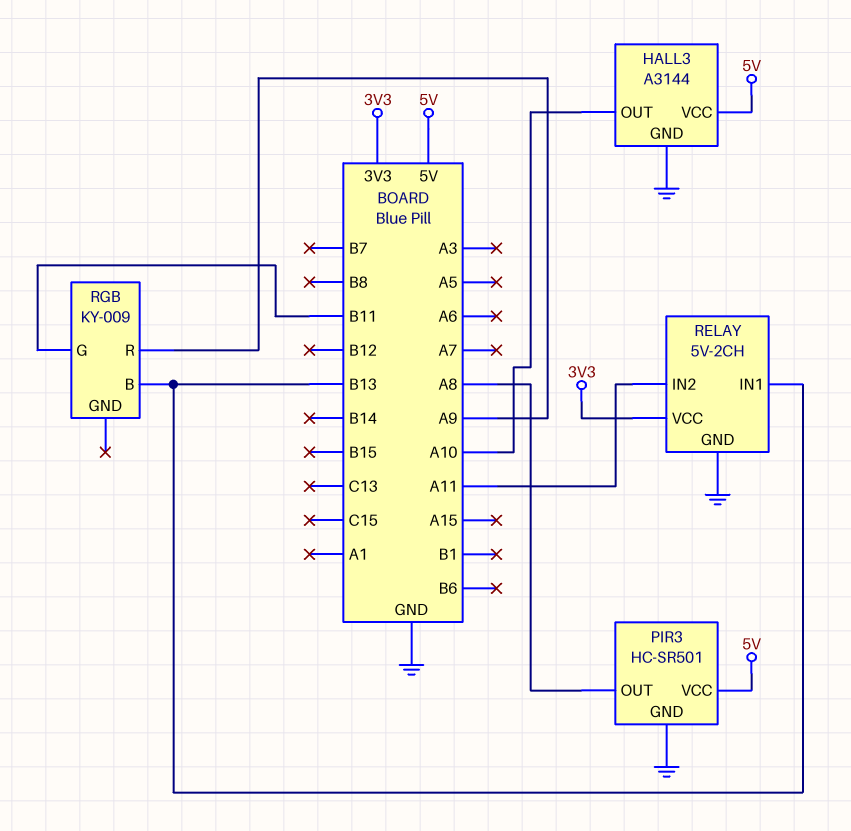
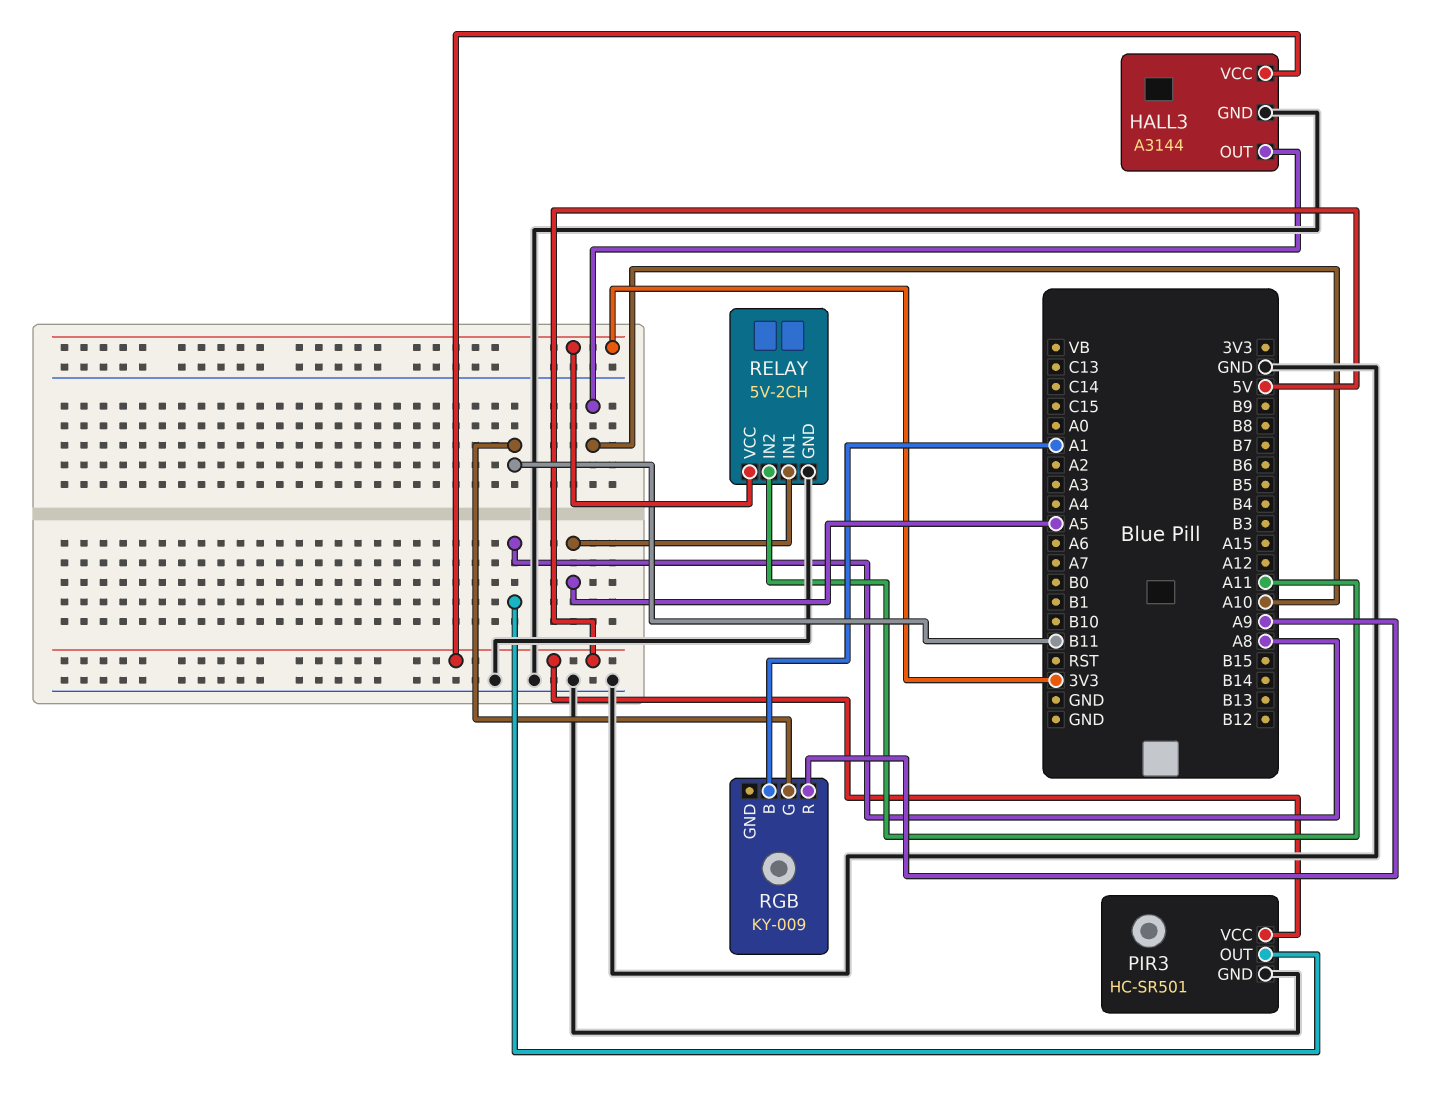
RELAY pin IN1: B13 -> A5
RGB pin B: B13 -> A1

